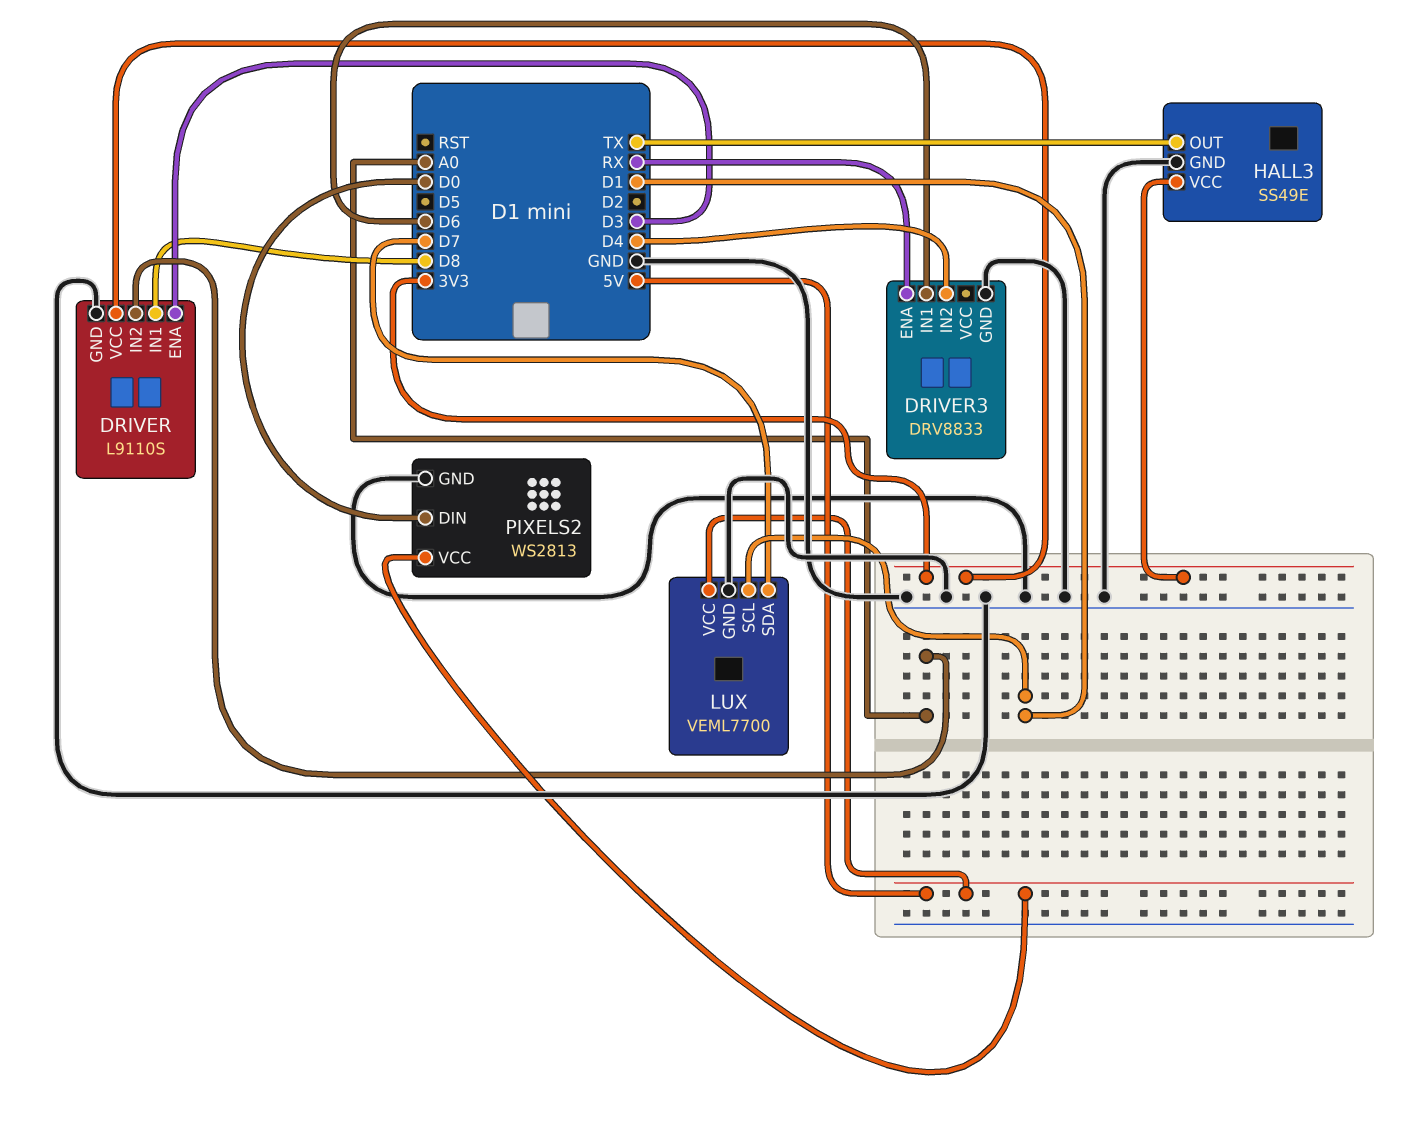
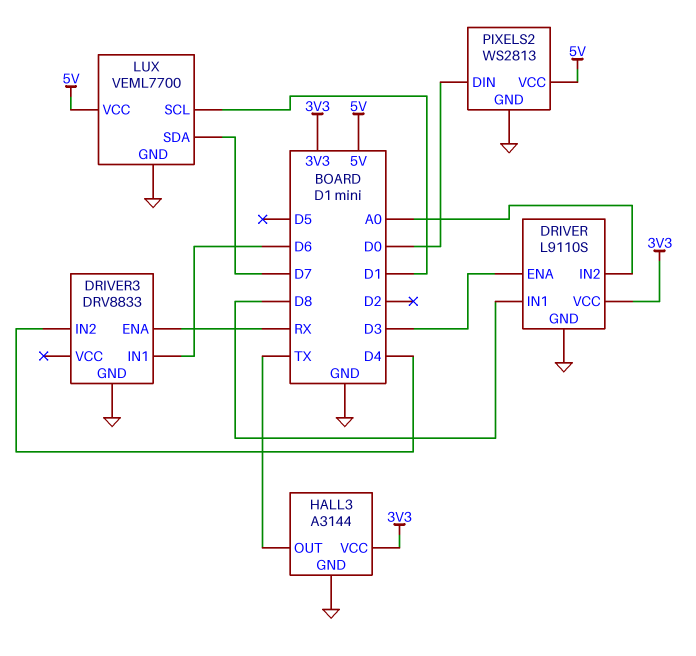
HALL3: SS49E -> A3144

